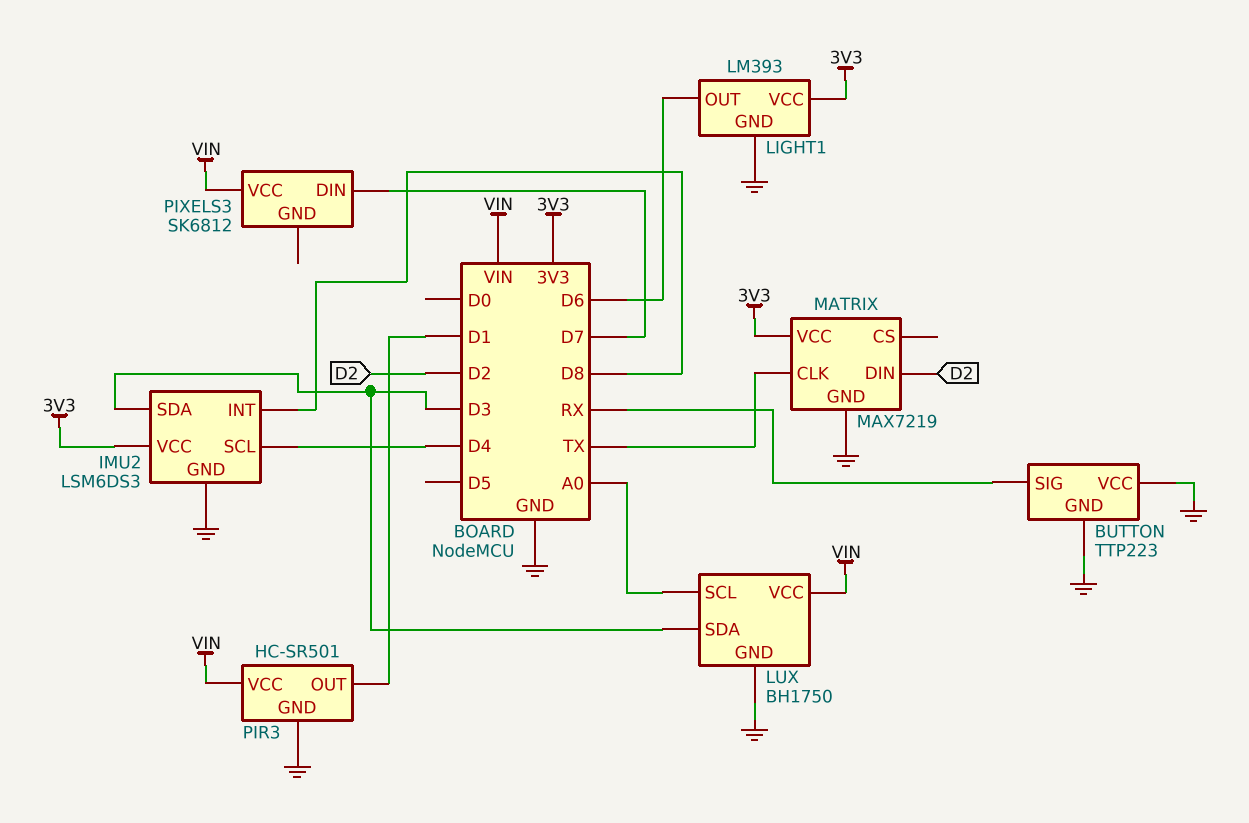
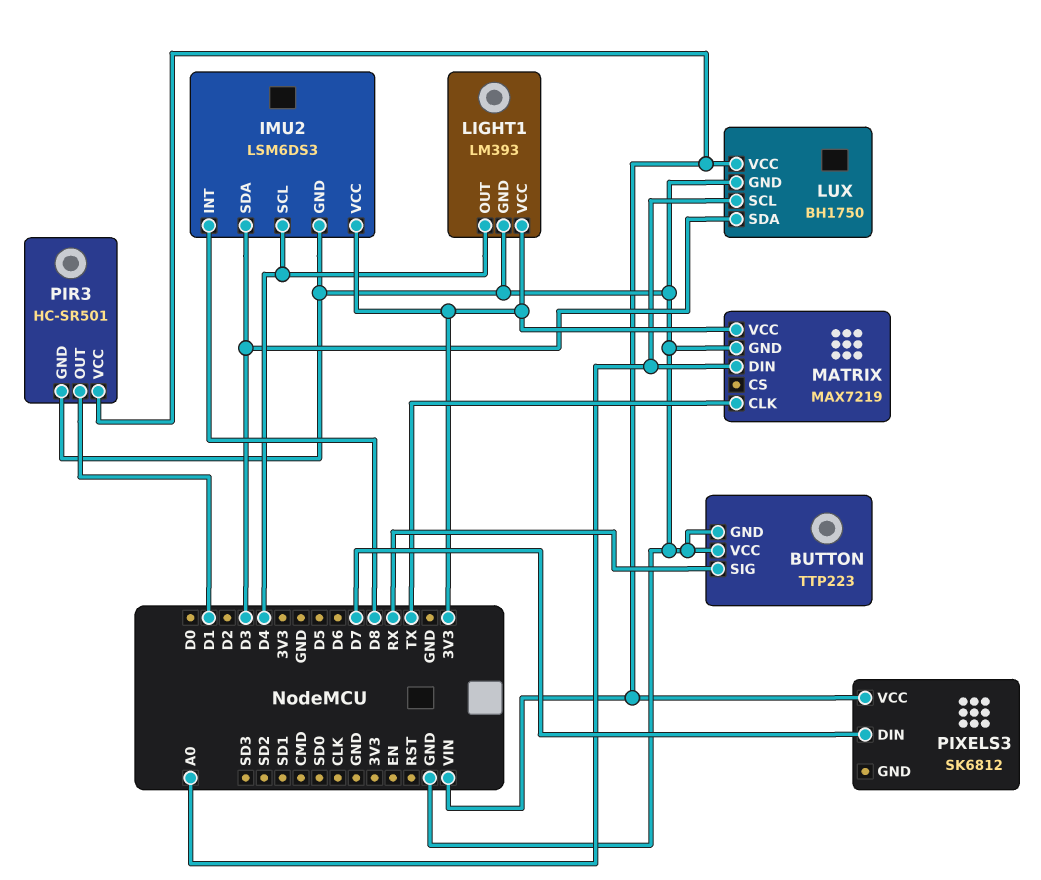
LIGHT1 pin OUT: D6 -> D4
MATRIX pin DIN: D2 -> A0

